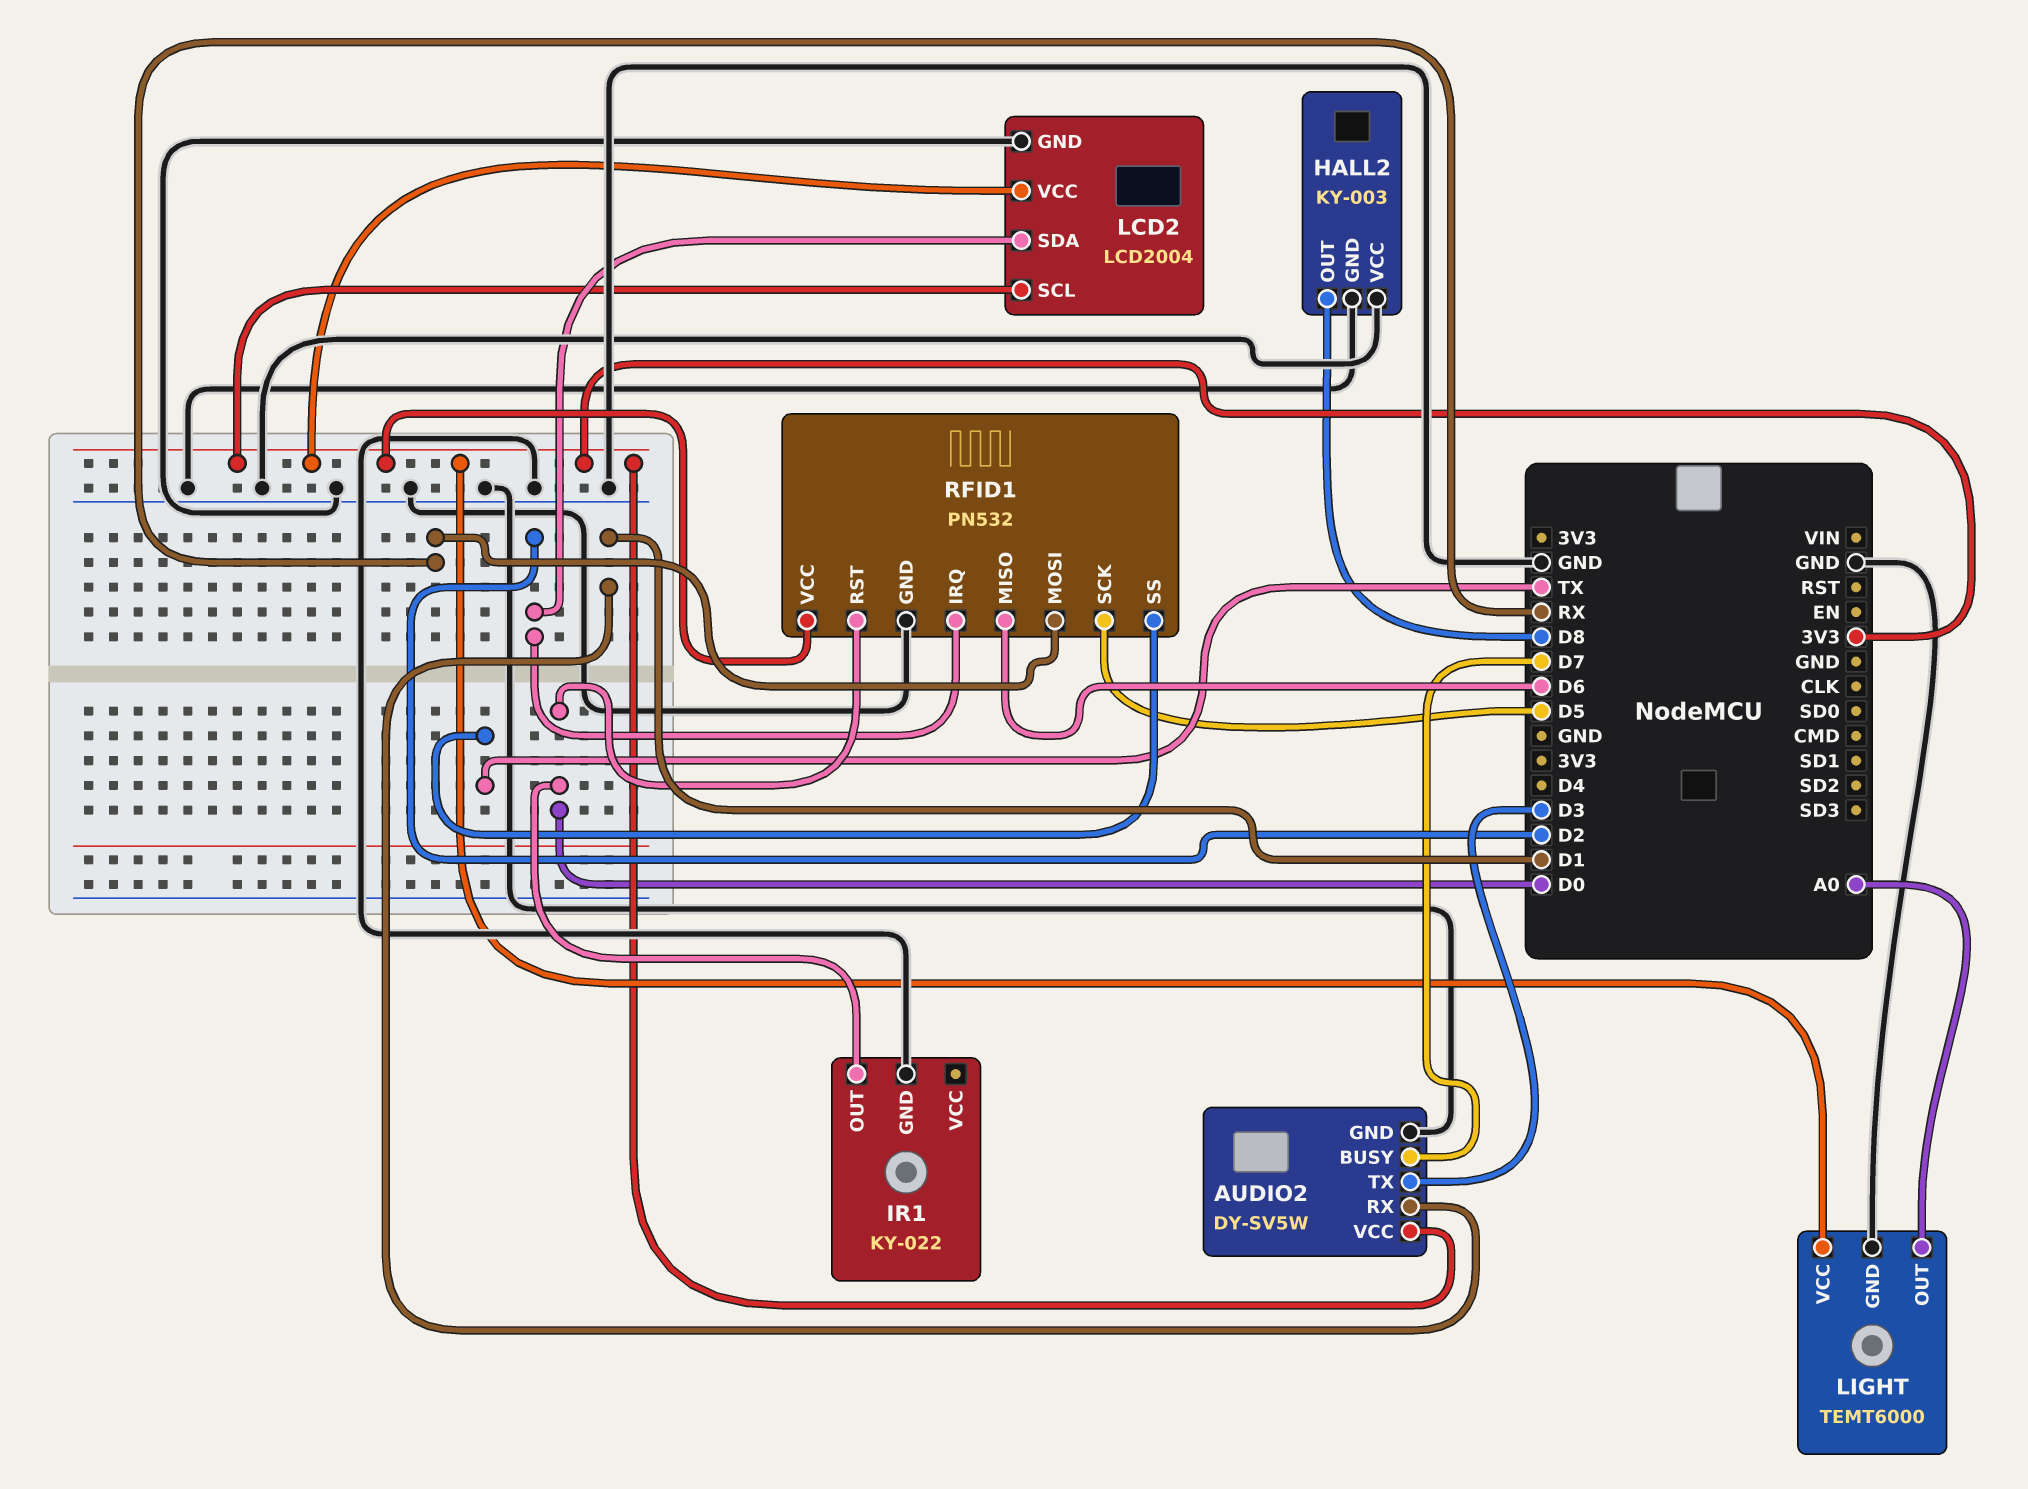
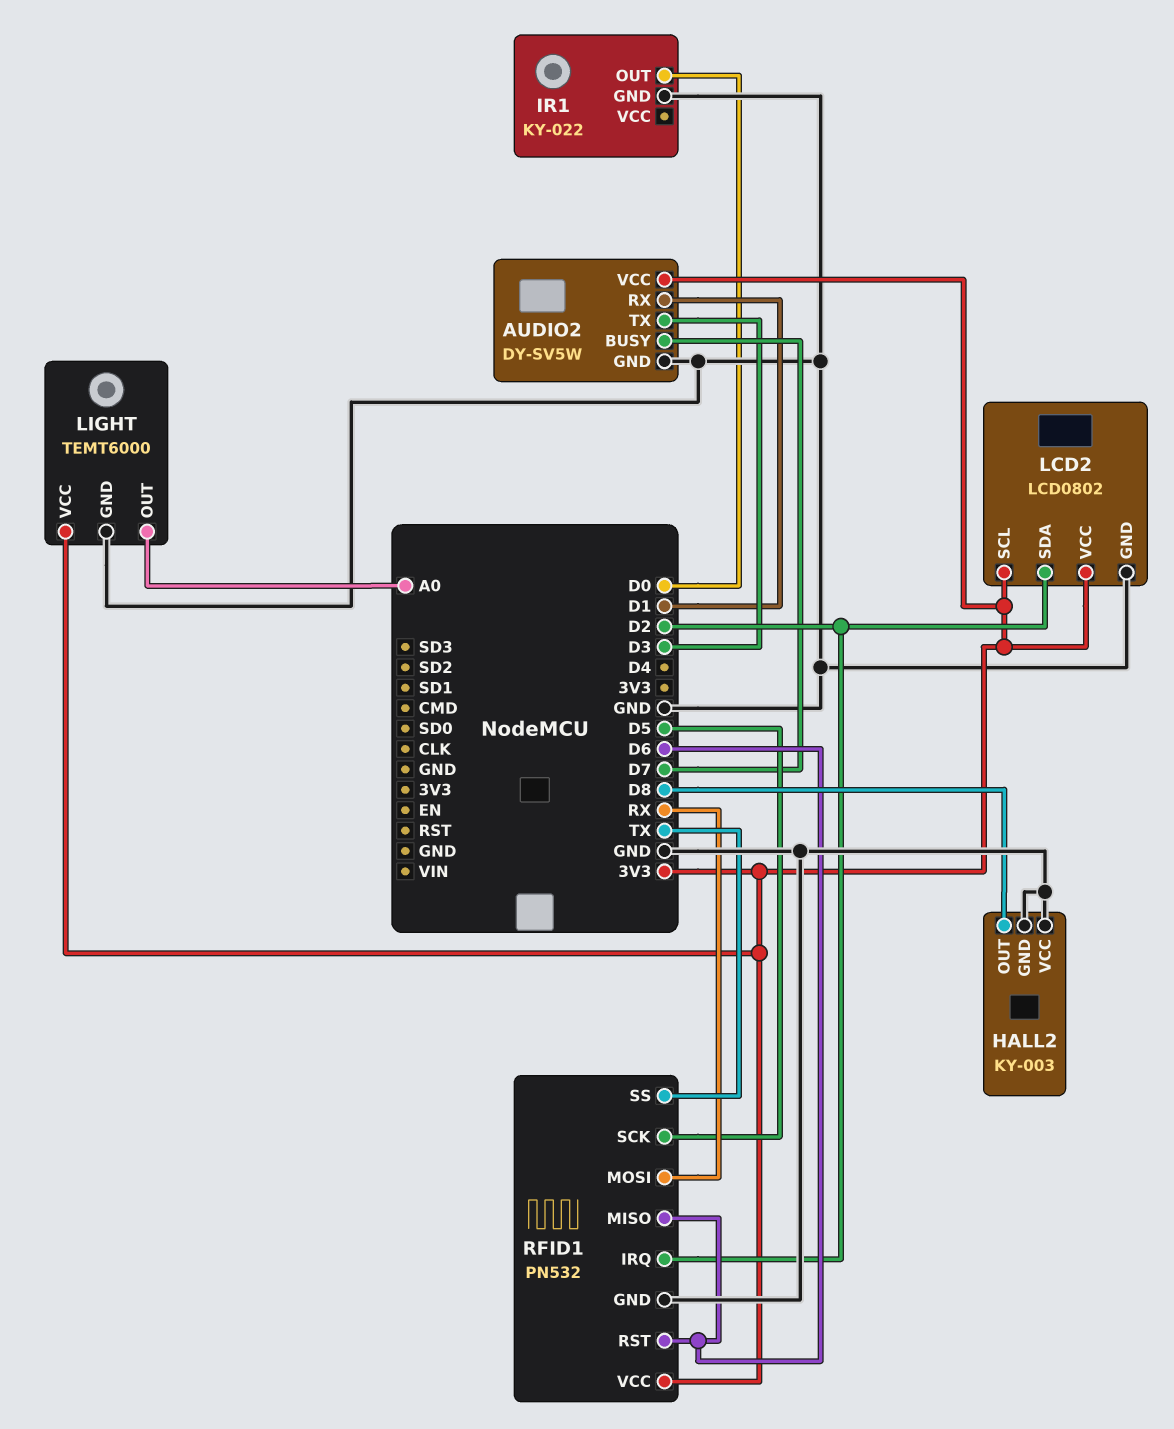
LCD2: LCD2004 -> LCD0802
RFID1 pin RST: D0 -> D6

